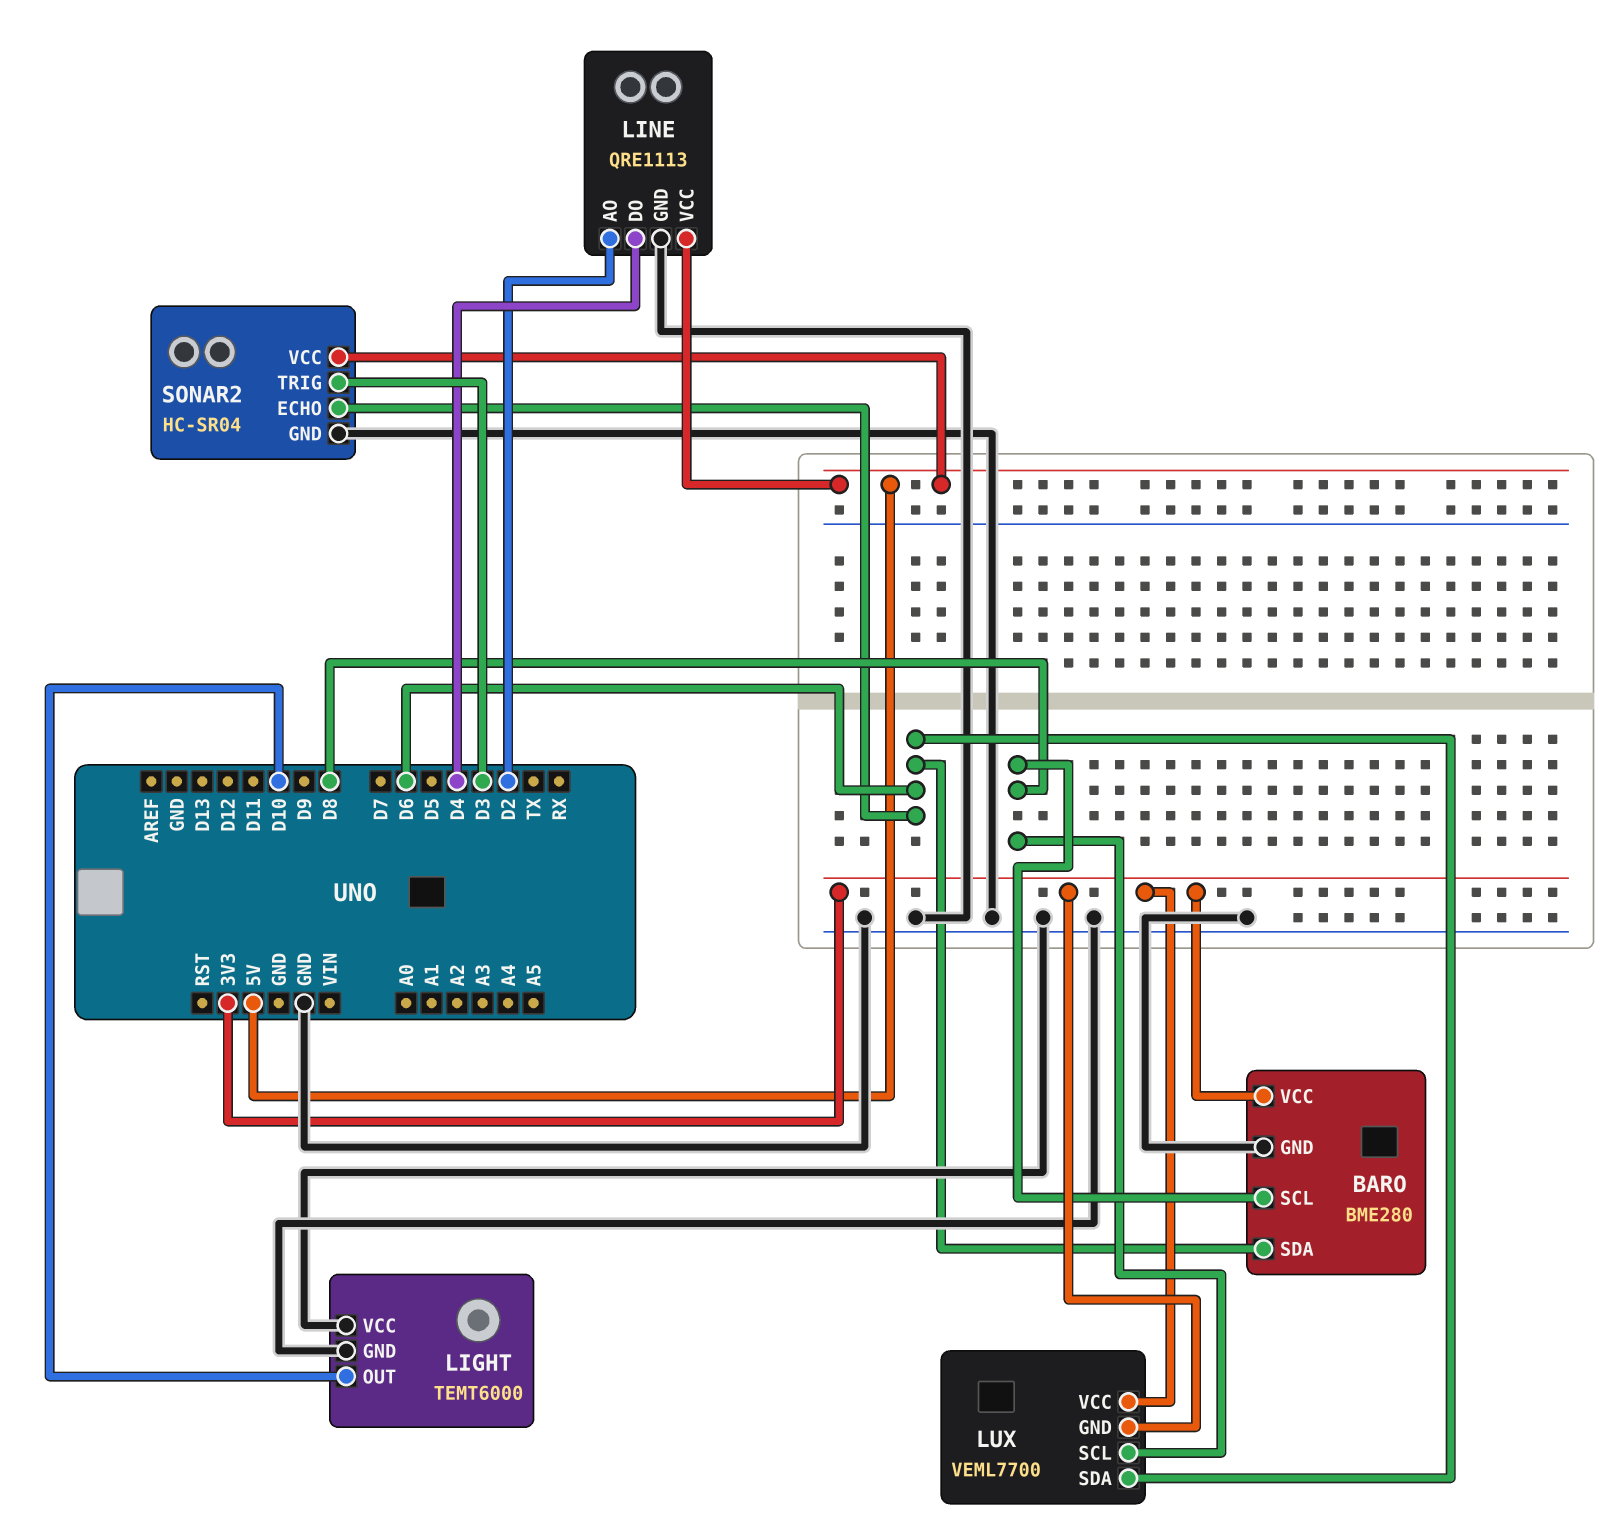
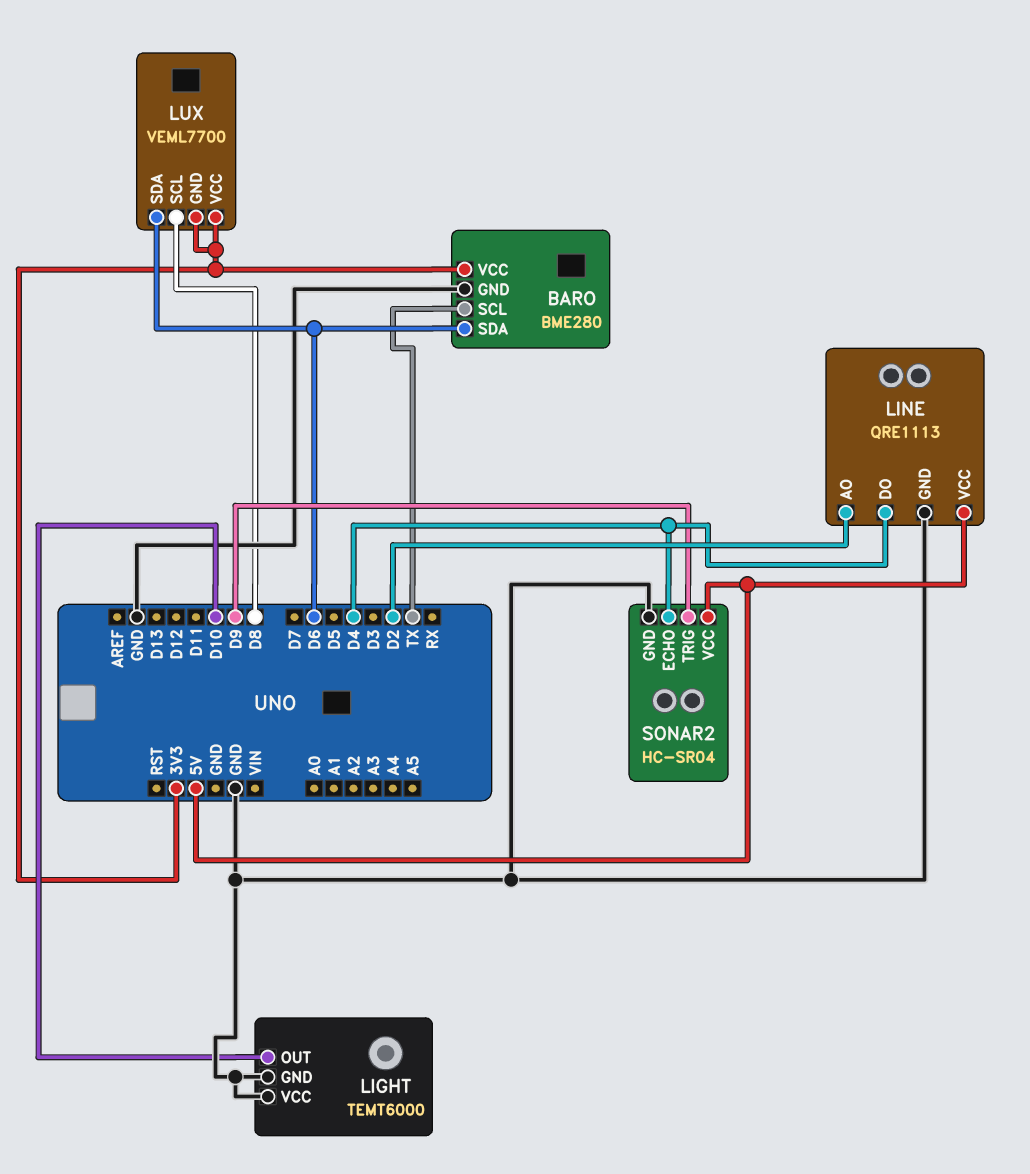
BARO pin SCL: D8 -> TX
SONAR2 pin ECHO: D6 -> D4
SONAR2 pin TRIG: D3 -> D9

